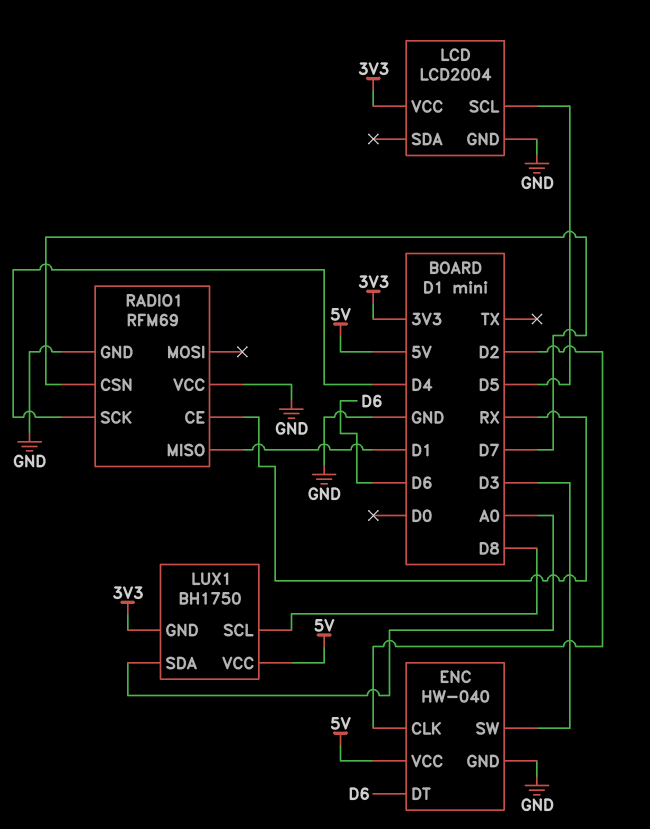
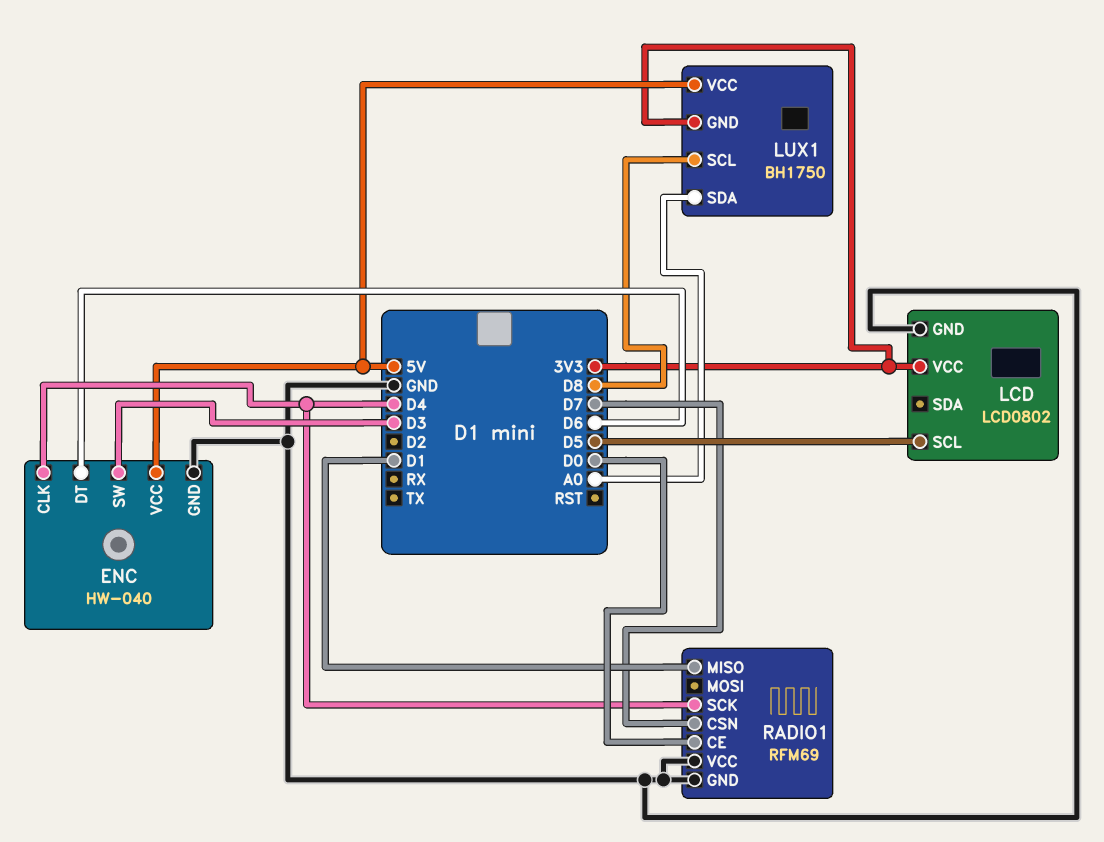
ENC pin CLK: D2 -> D4
LCD: LCD2004 -> LCD0802
RADIO1 pin CE: RX -> D0

